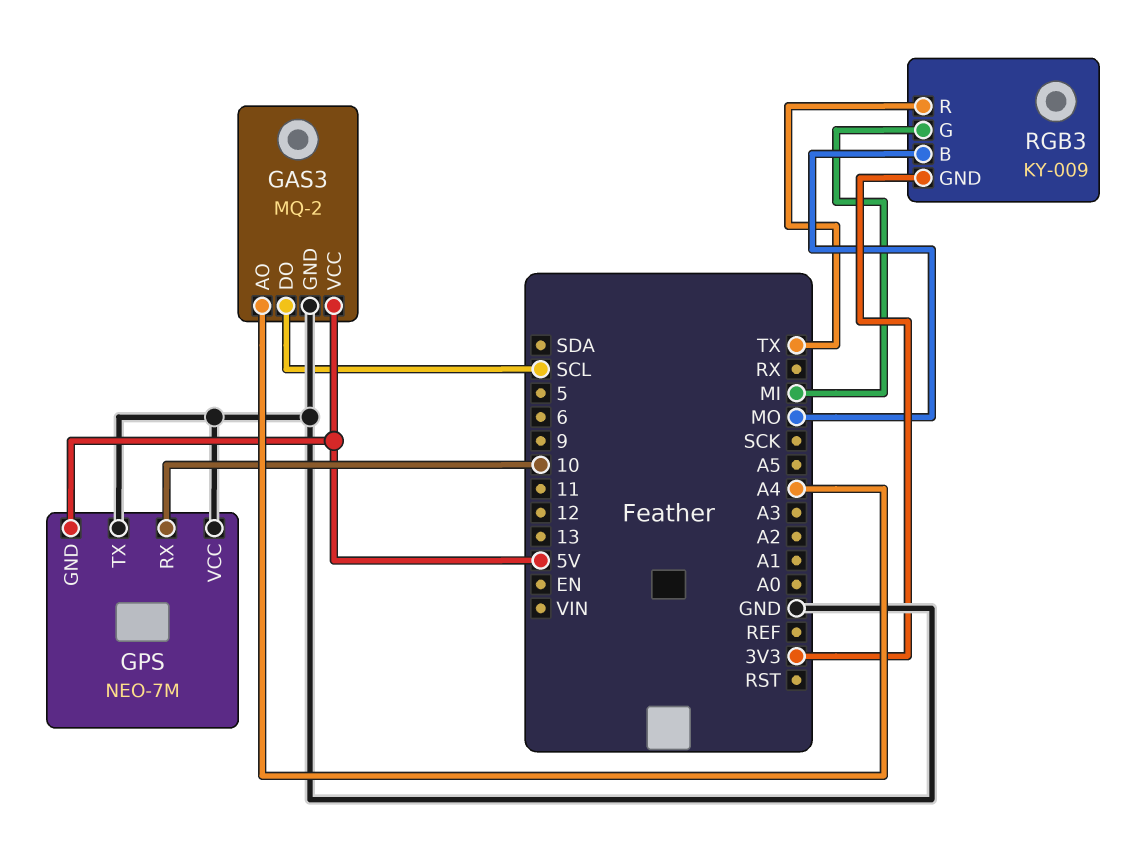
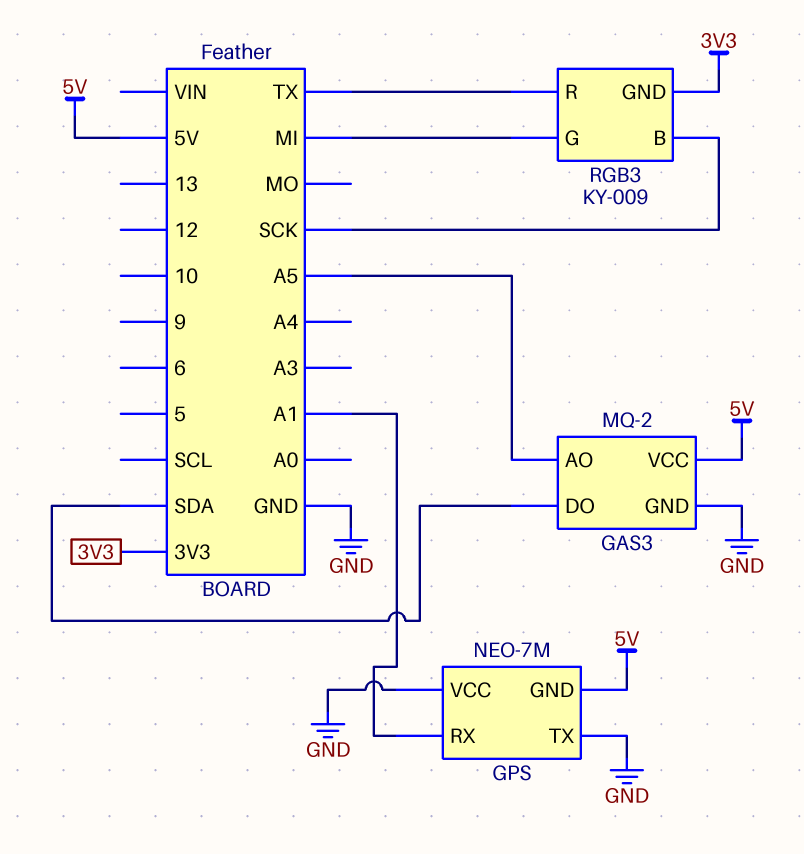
GAS3 pin AO: A4 -> A5
GAS3 pin DO: SCL -> SDA
GPS pin RX: 10 -> A1
RGB3 pin B: MO -> SCK

